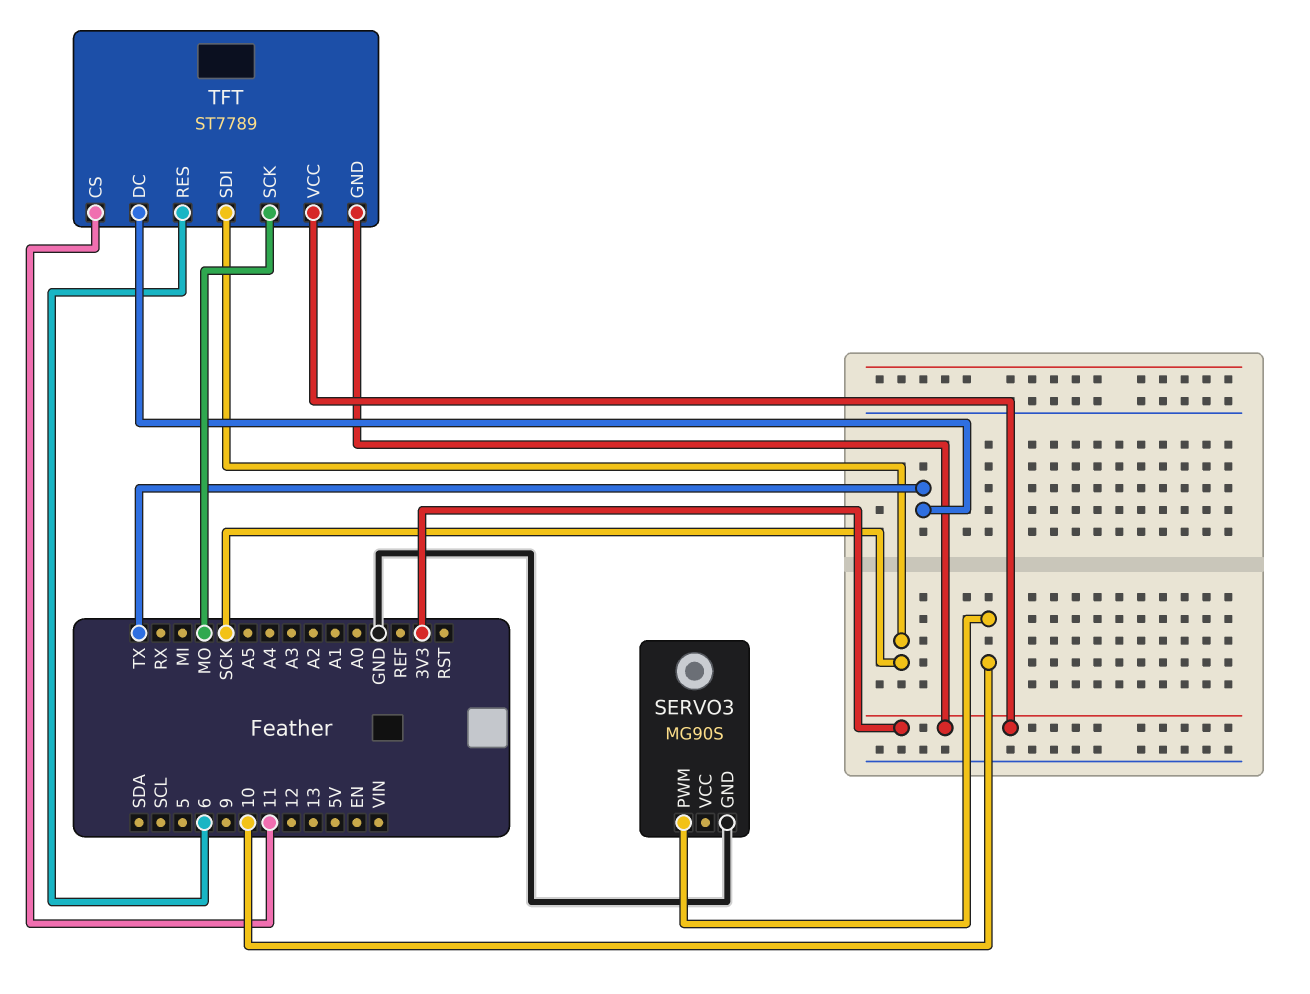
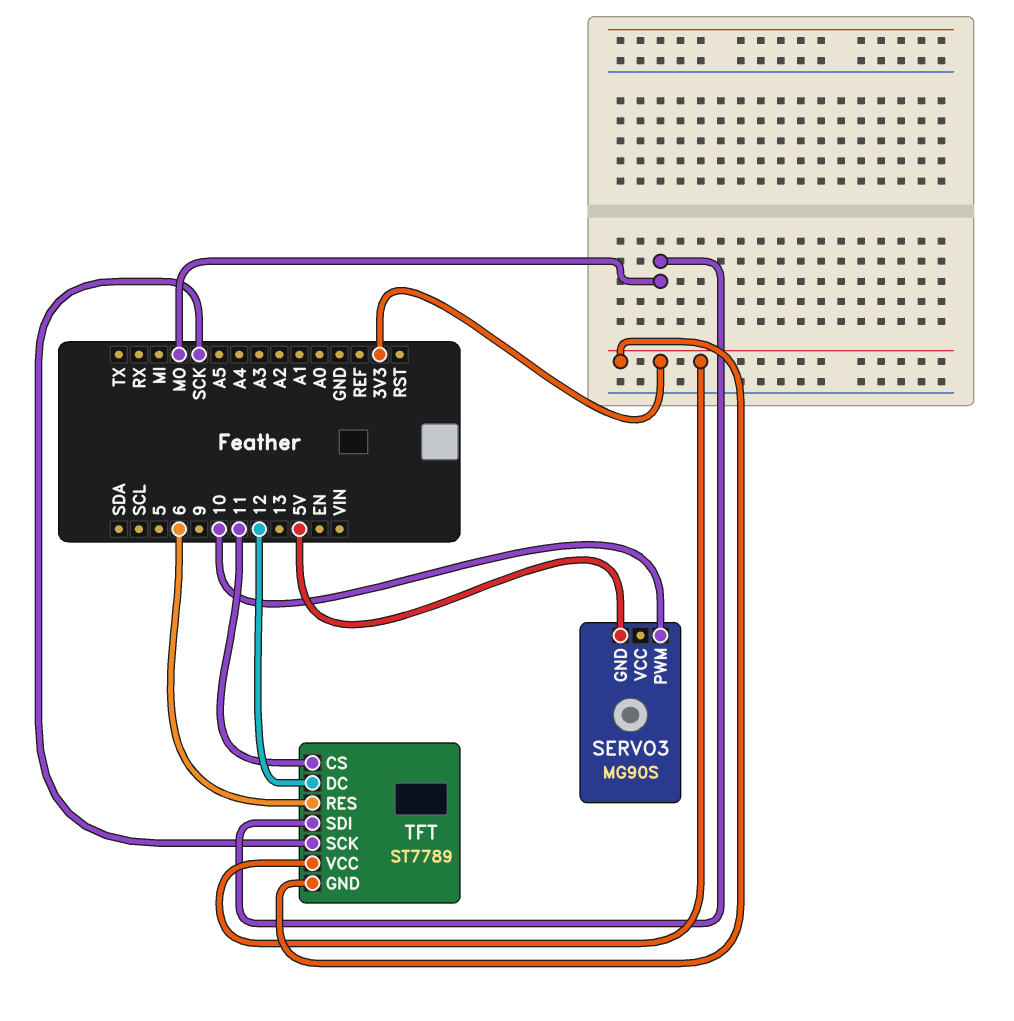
SERVO3 pin GND: GND -> 5V
TFT pin DC: TX -> 12
TFT pin SCK: MO -> SCK
TFT pin SDI: SCK -> MO

